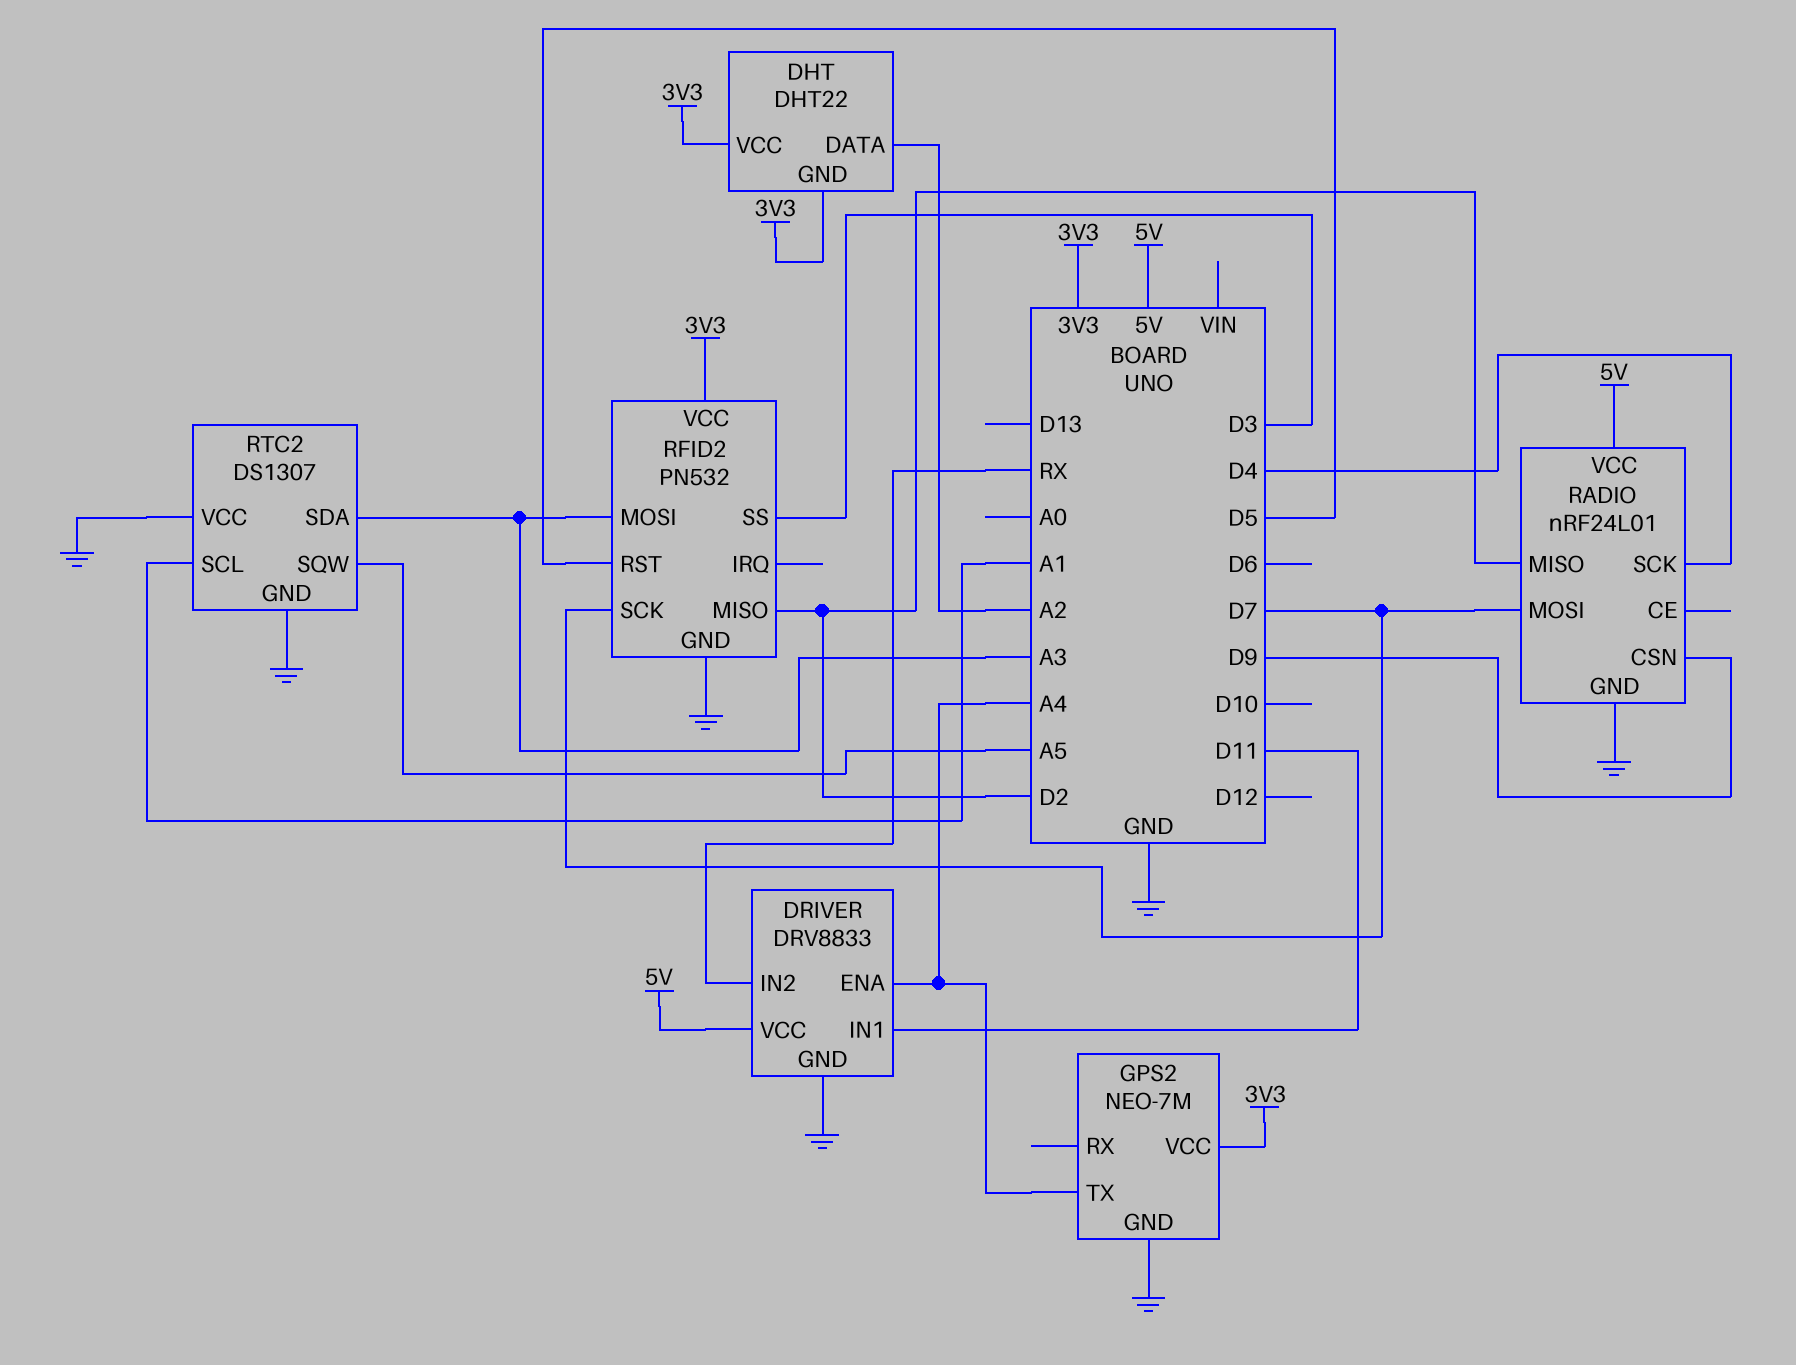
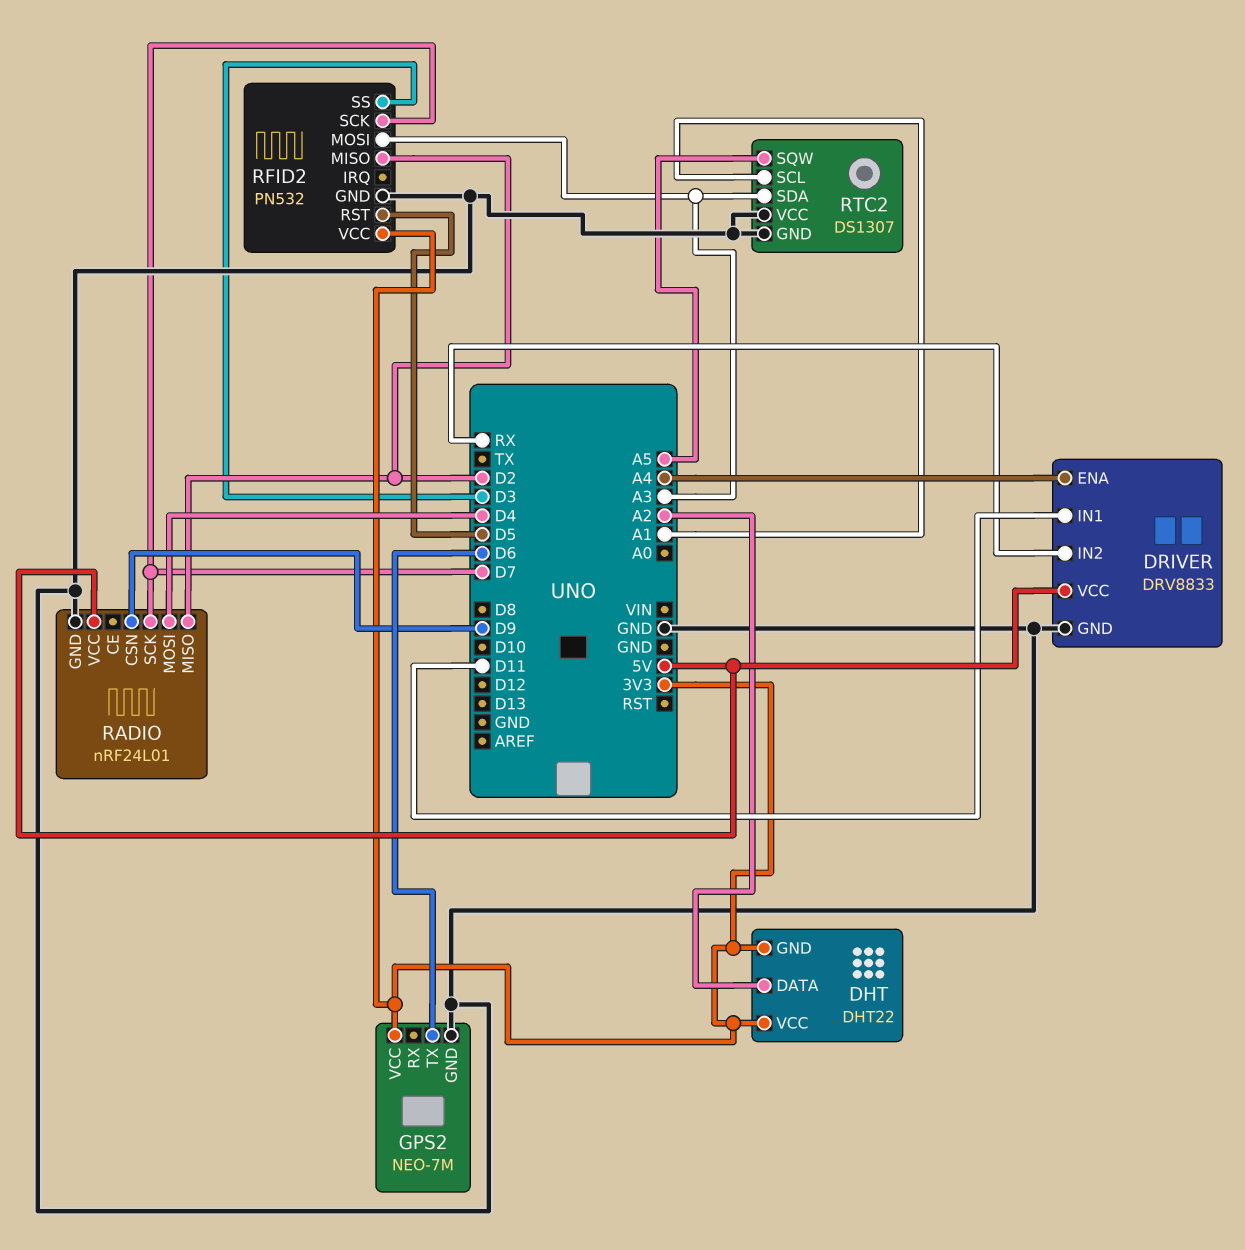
GPS2 pin TX: A4 -> D6
RADIO pin MOSI: D7 -> D4
RADIO pin SCK: D4 -> D7

